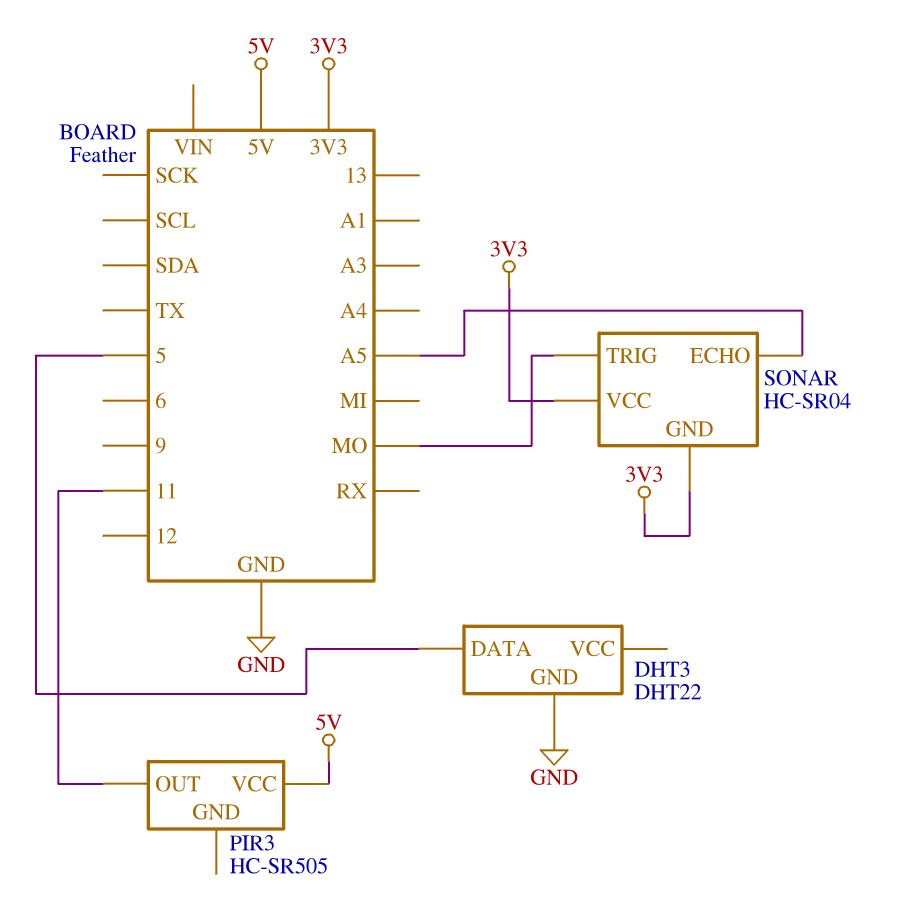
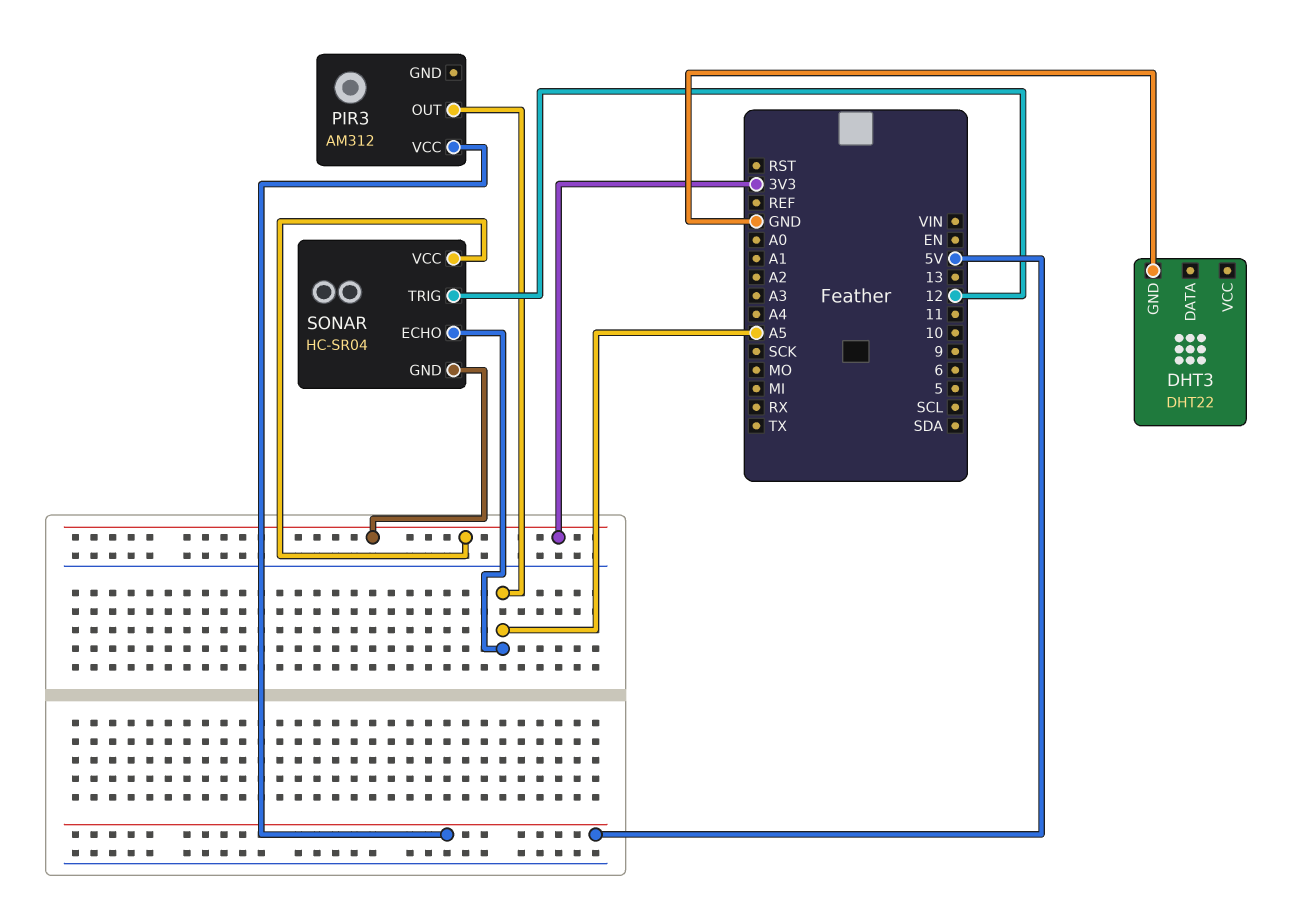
DHT3 pin DATA: 5 -> none
PIR3: HC-SR505 -> AM312
PIR3 pin OUT: 11 -> A5
SONAR pin TRIG: MO -> 12

